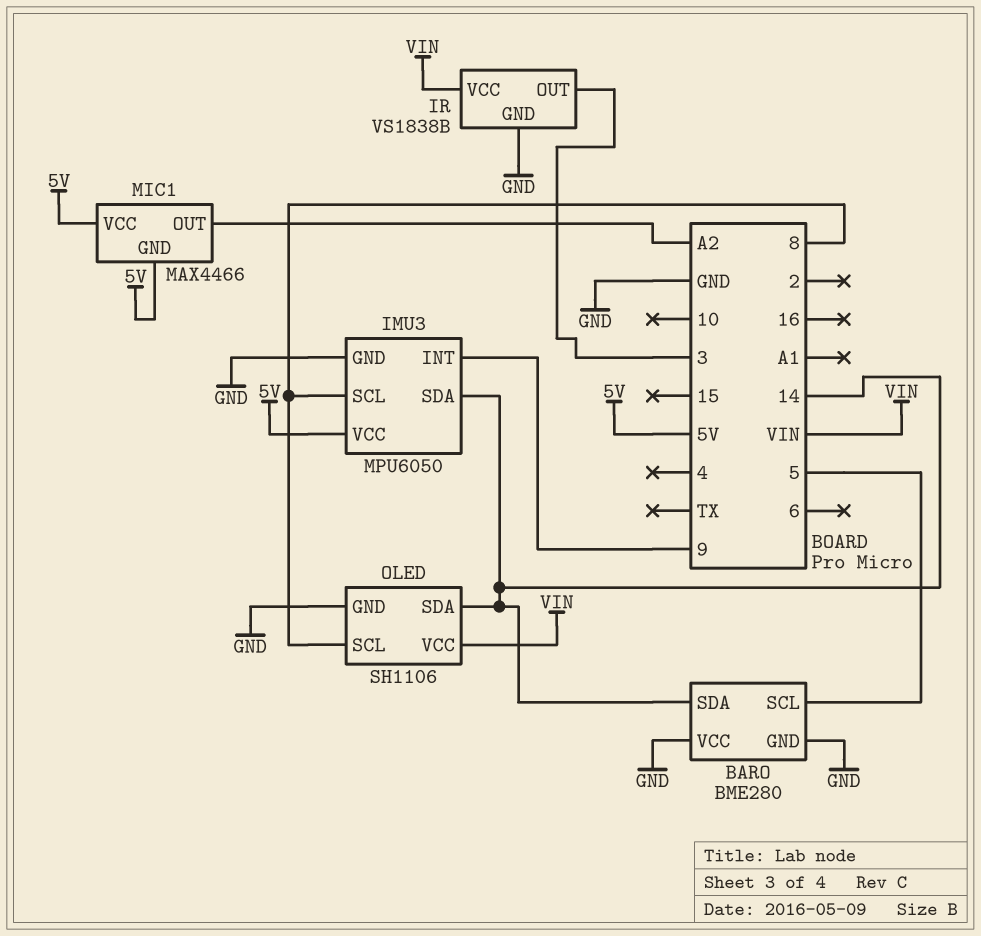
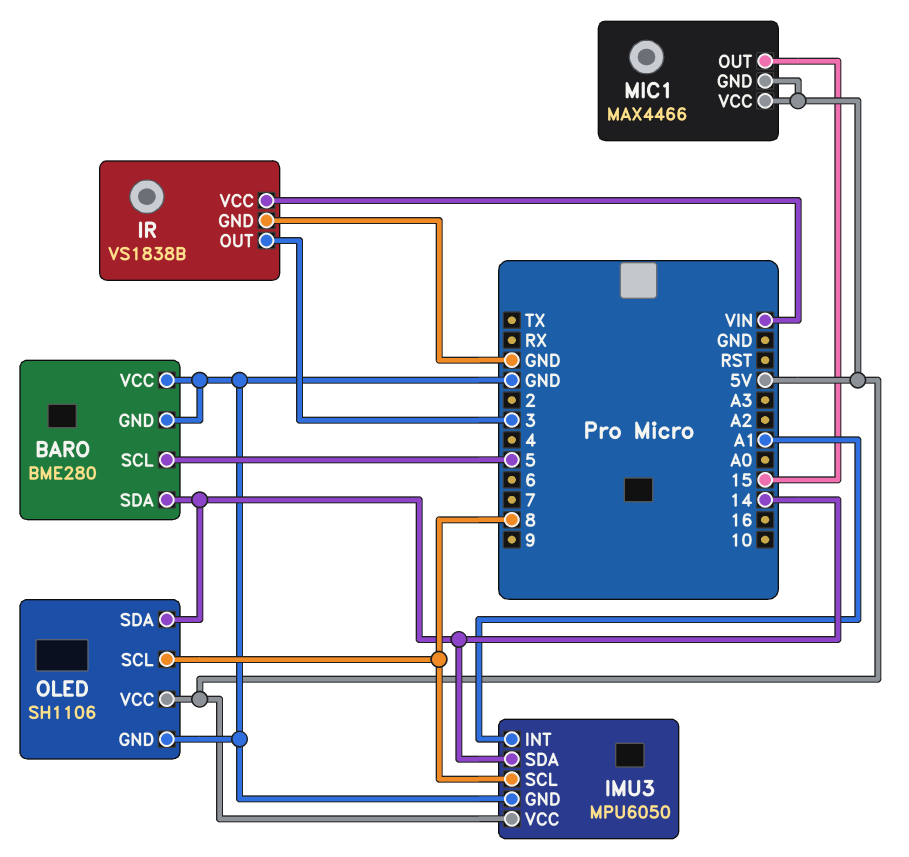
IMU3 pin INT: 9 -> A1
MIC1 pin OUT: A2 -> 15
OLED pin VCC: VIN -> 5V

